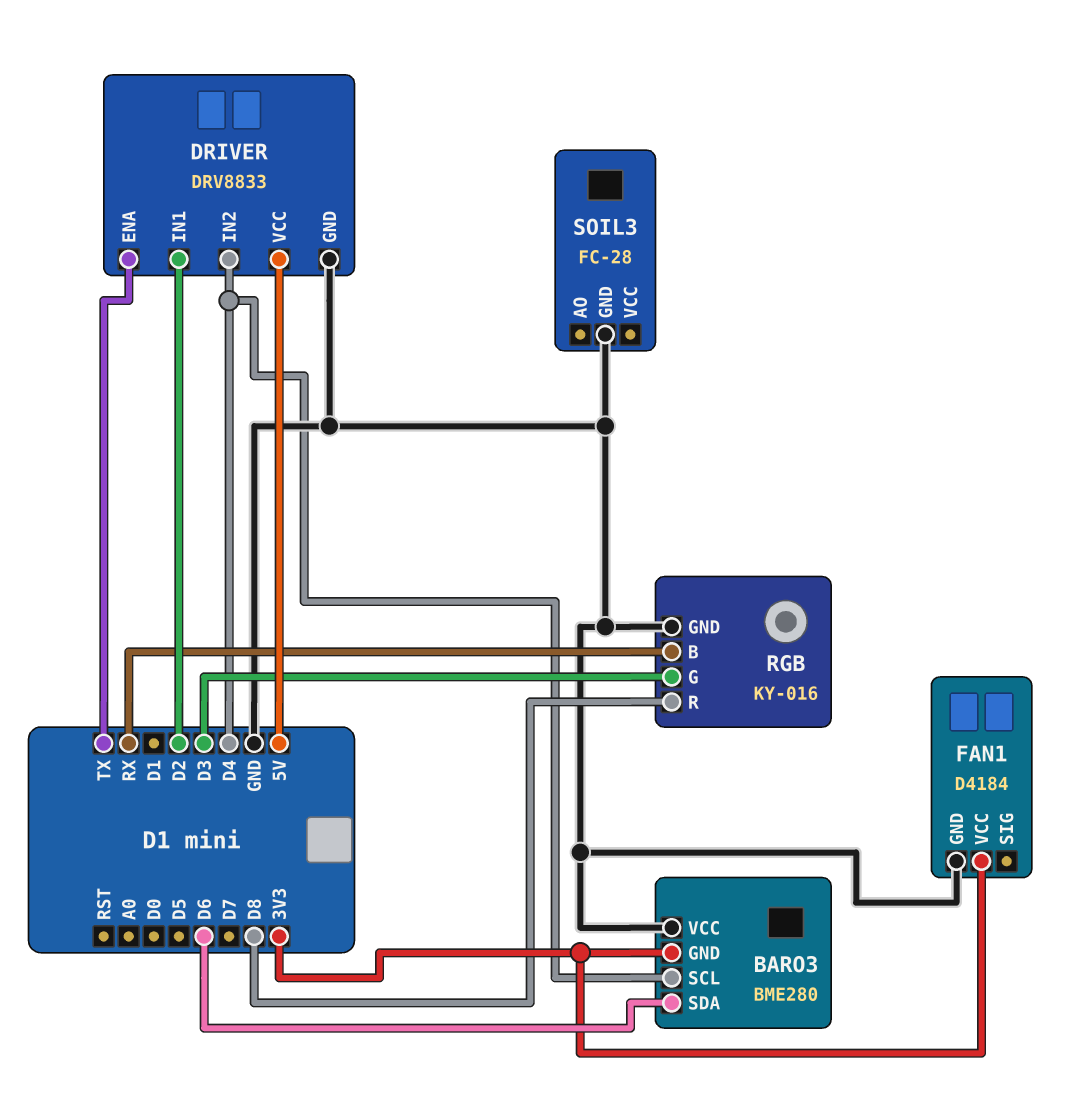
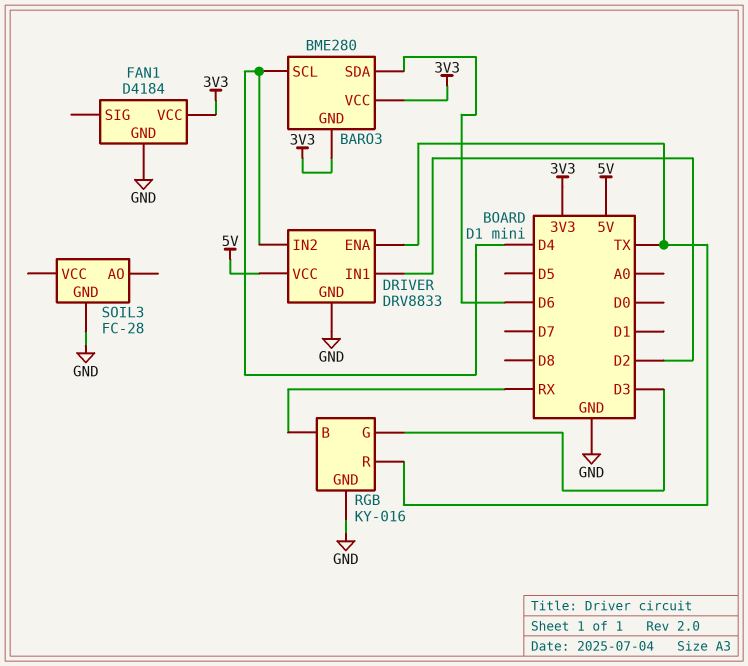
BARO3 pin VCC: GND -> 3V3
RGB pin R: D8 -> TX

